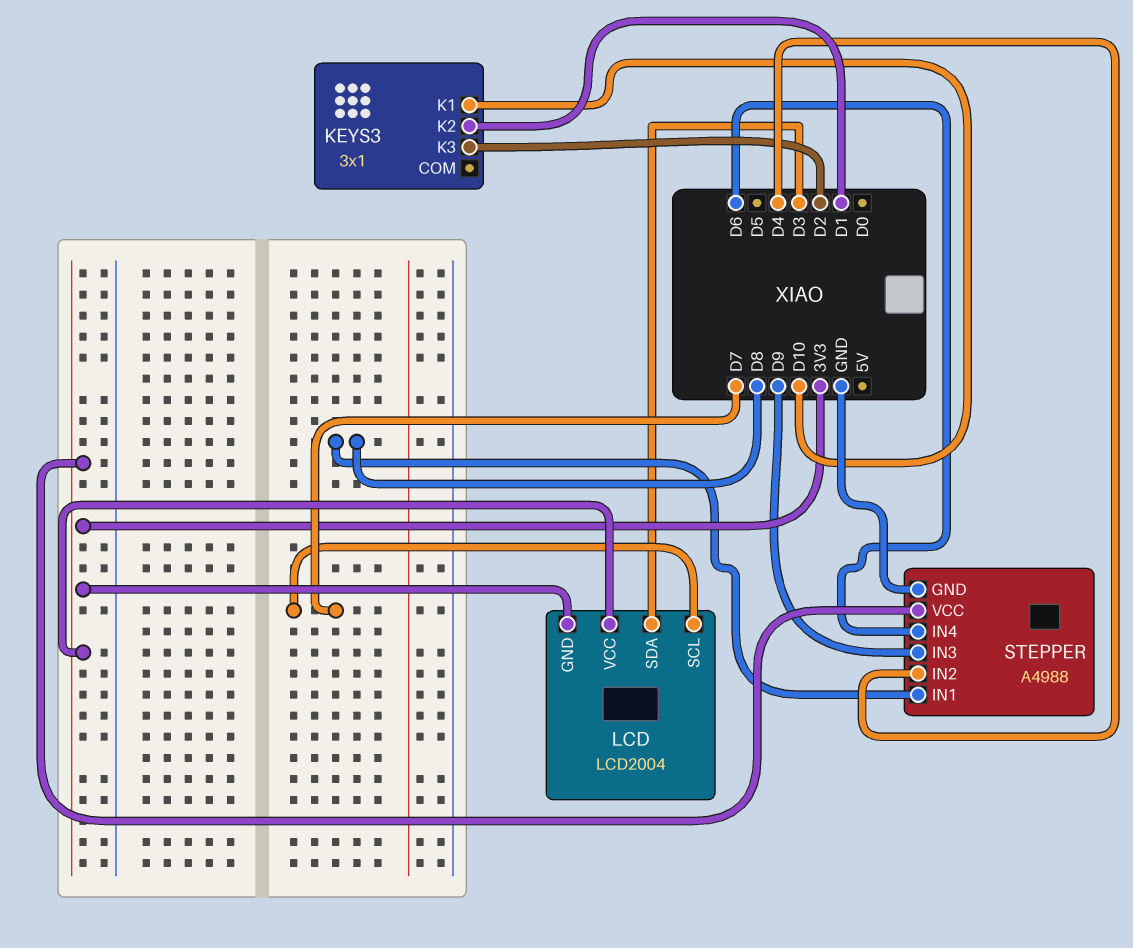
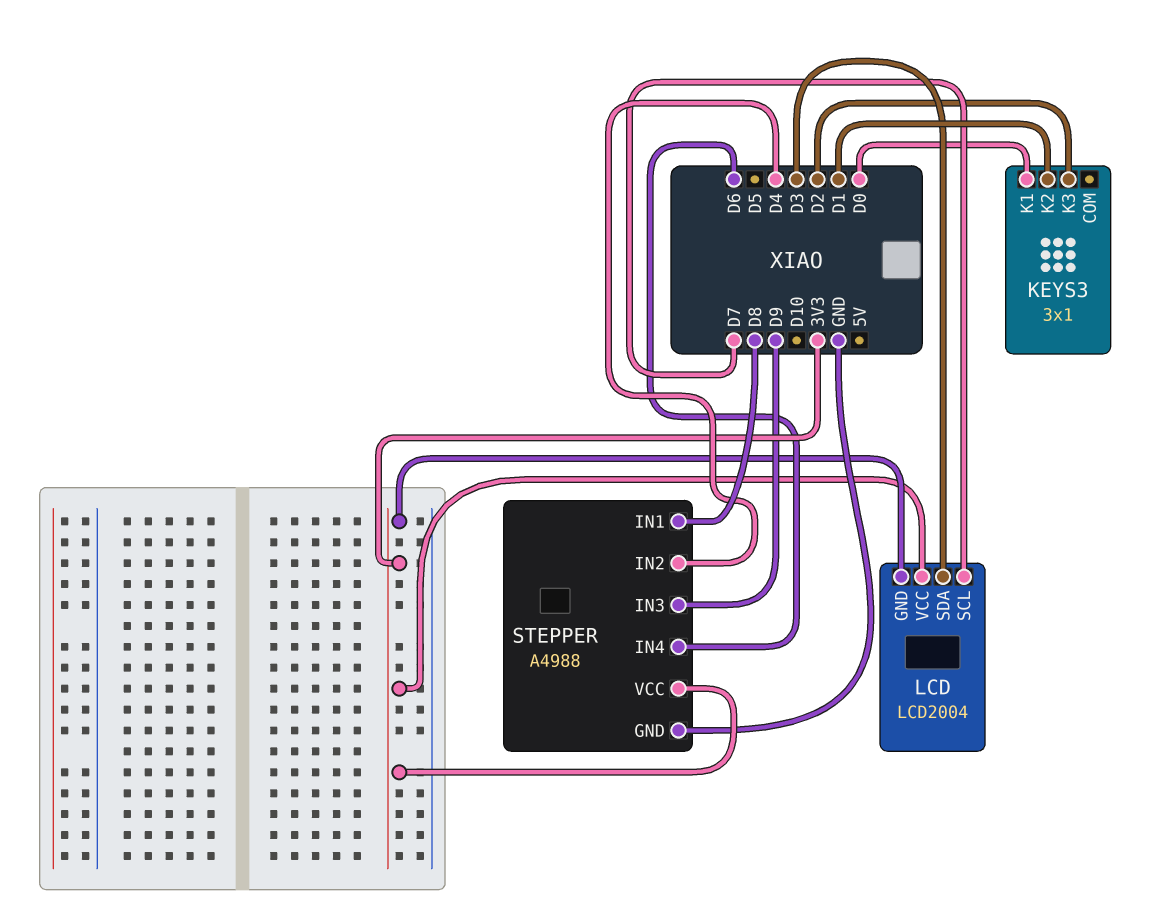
KEYS3 pin K1: D10 -> D0

